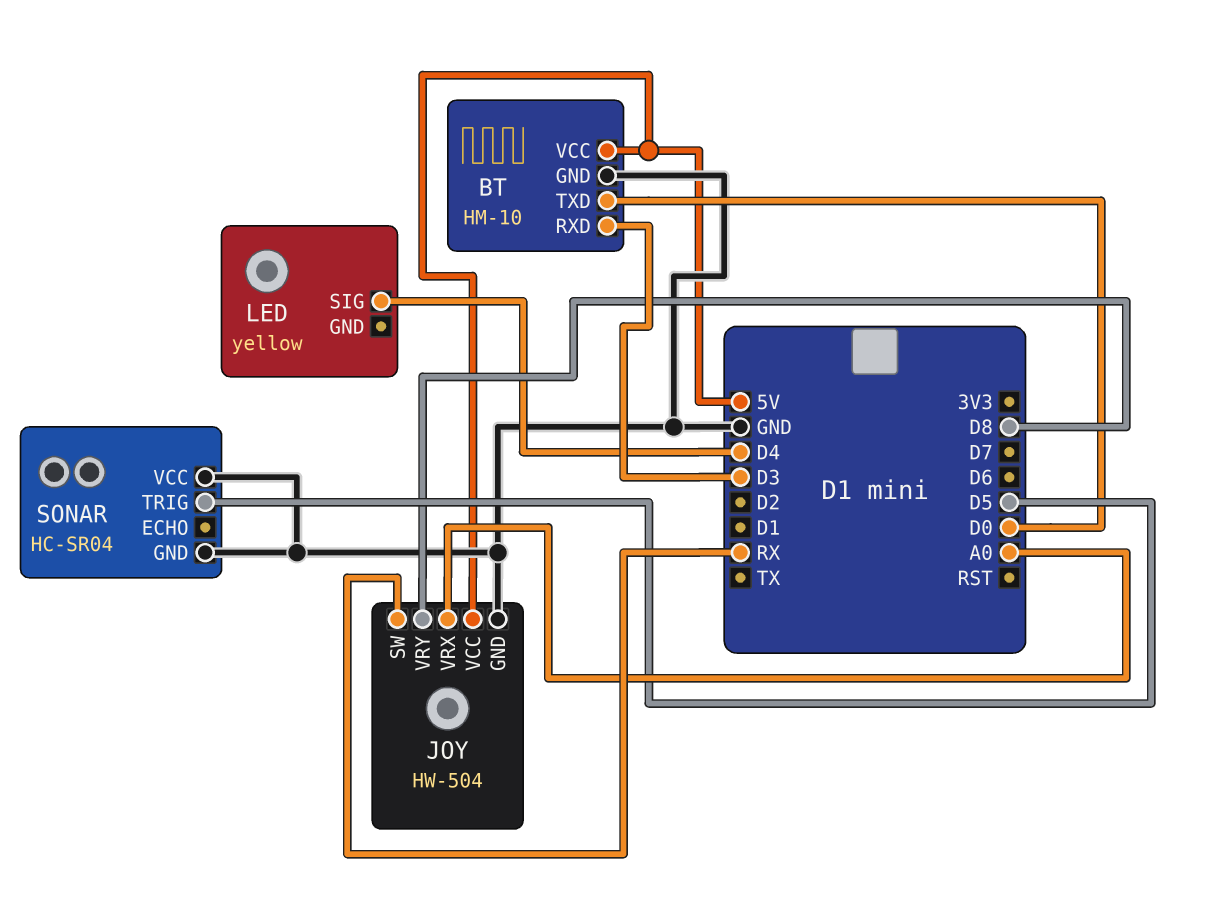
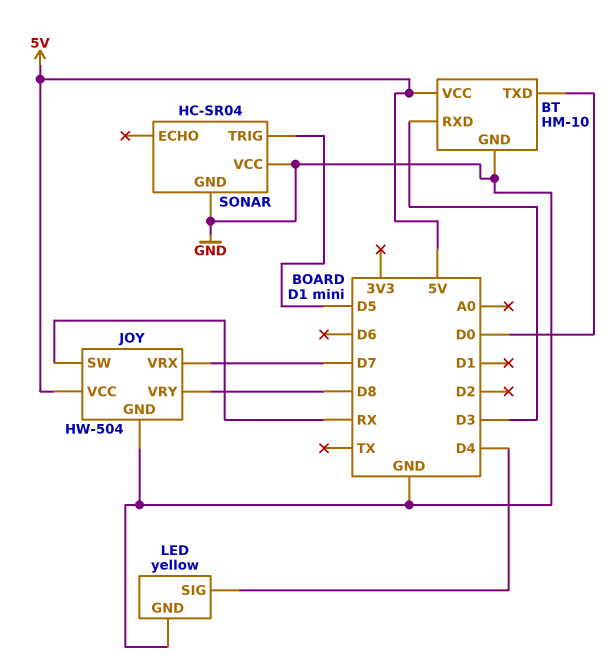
JOY pin VRX: A0 -> D7
LED pin GND: none -> GND

